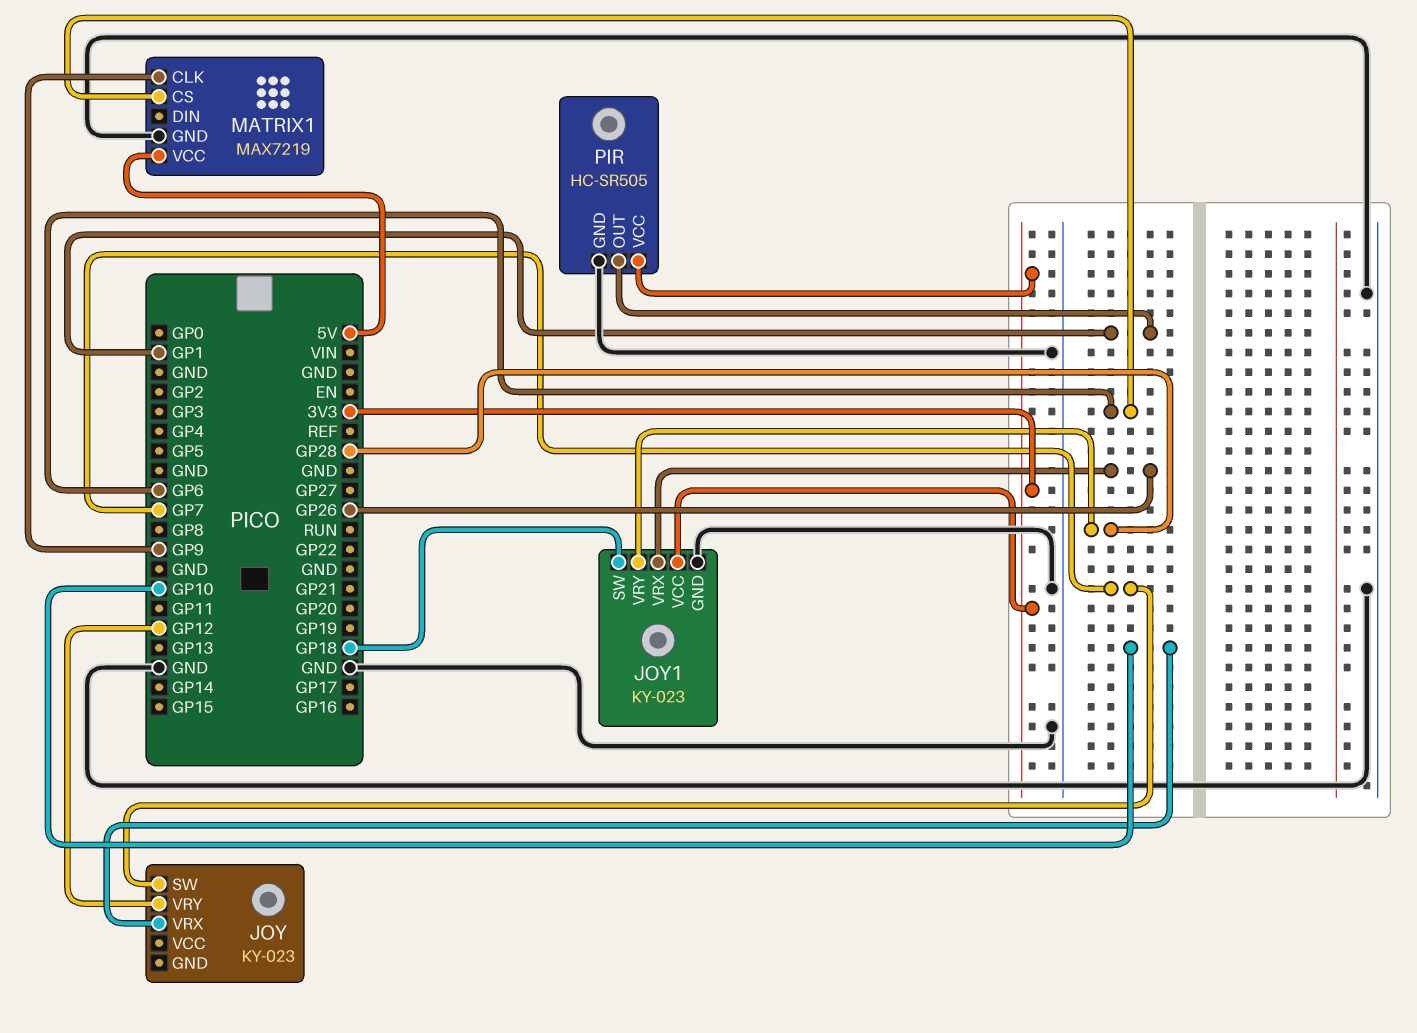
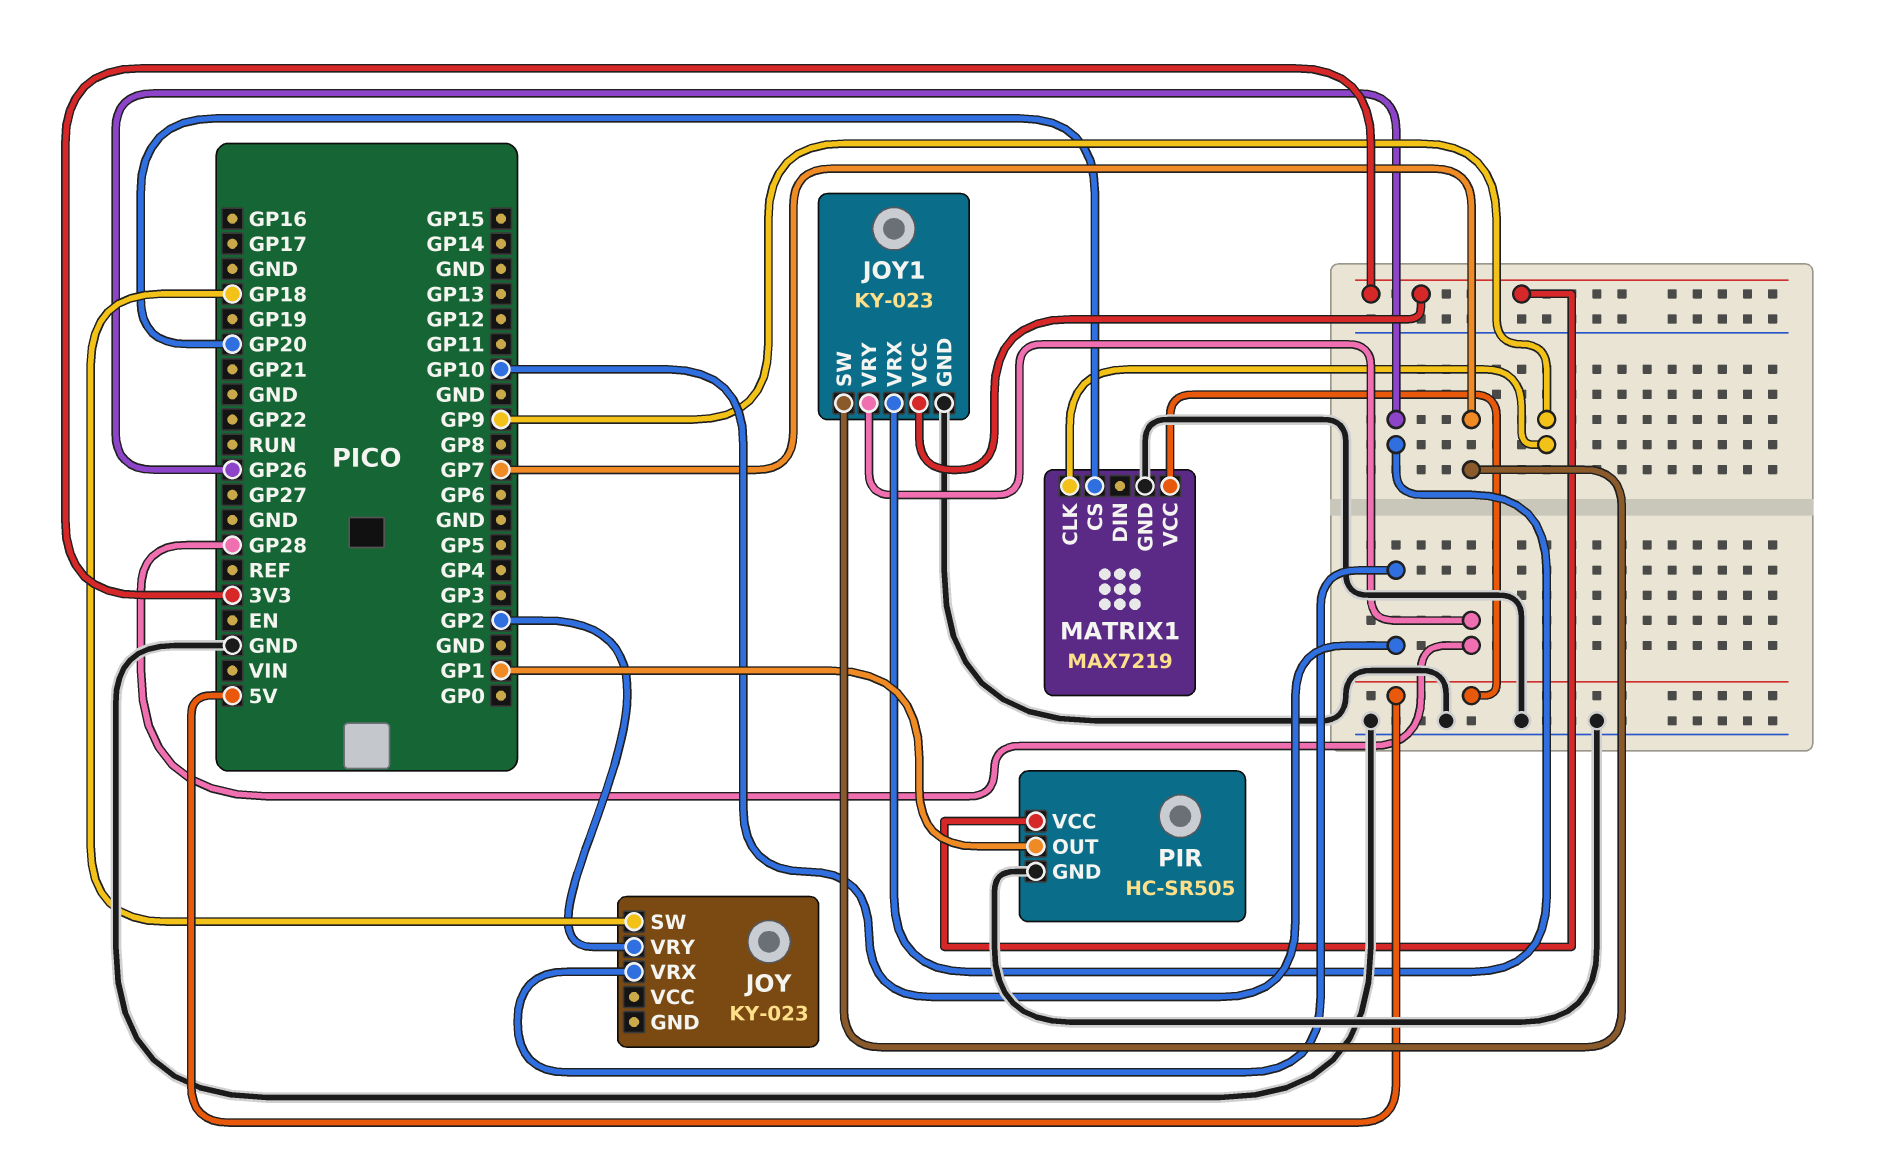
JOY pin SW: GP7 -> GP18
JOY pin VRY: GP12 -> GP2
JOY1 pin SW: GP18 -> GP7
MATRIX1 pin CS: GP6 -> GP20

